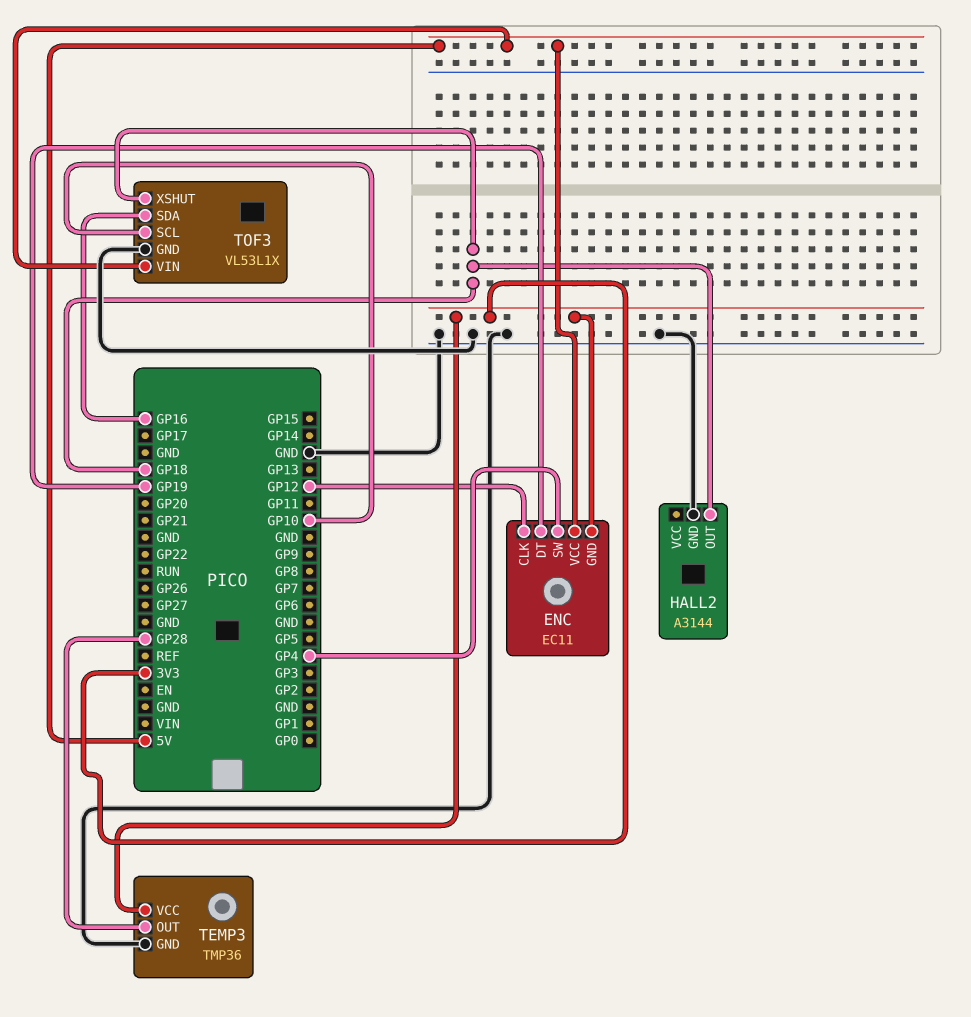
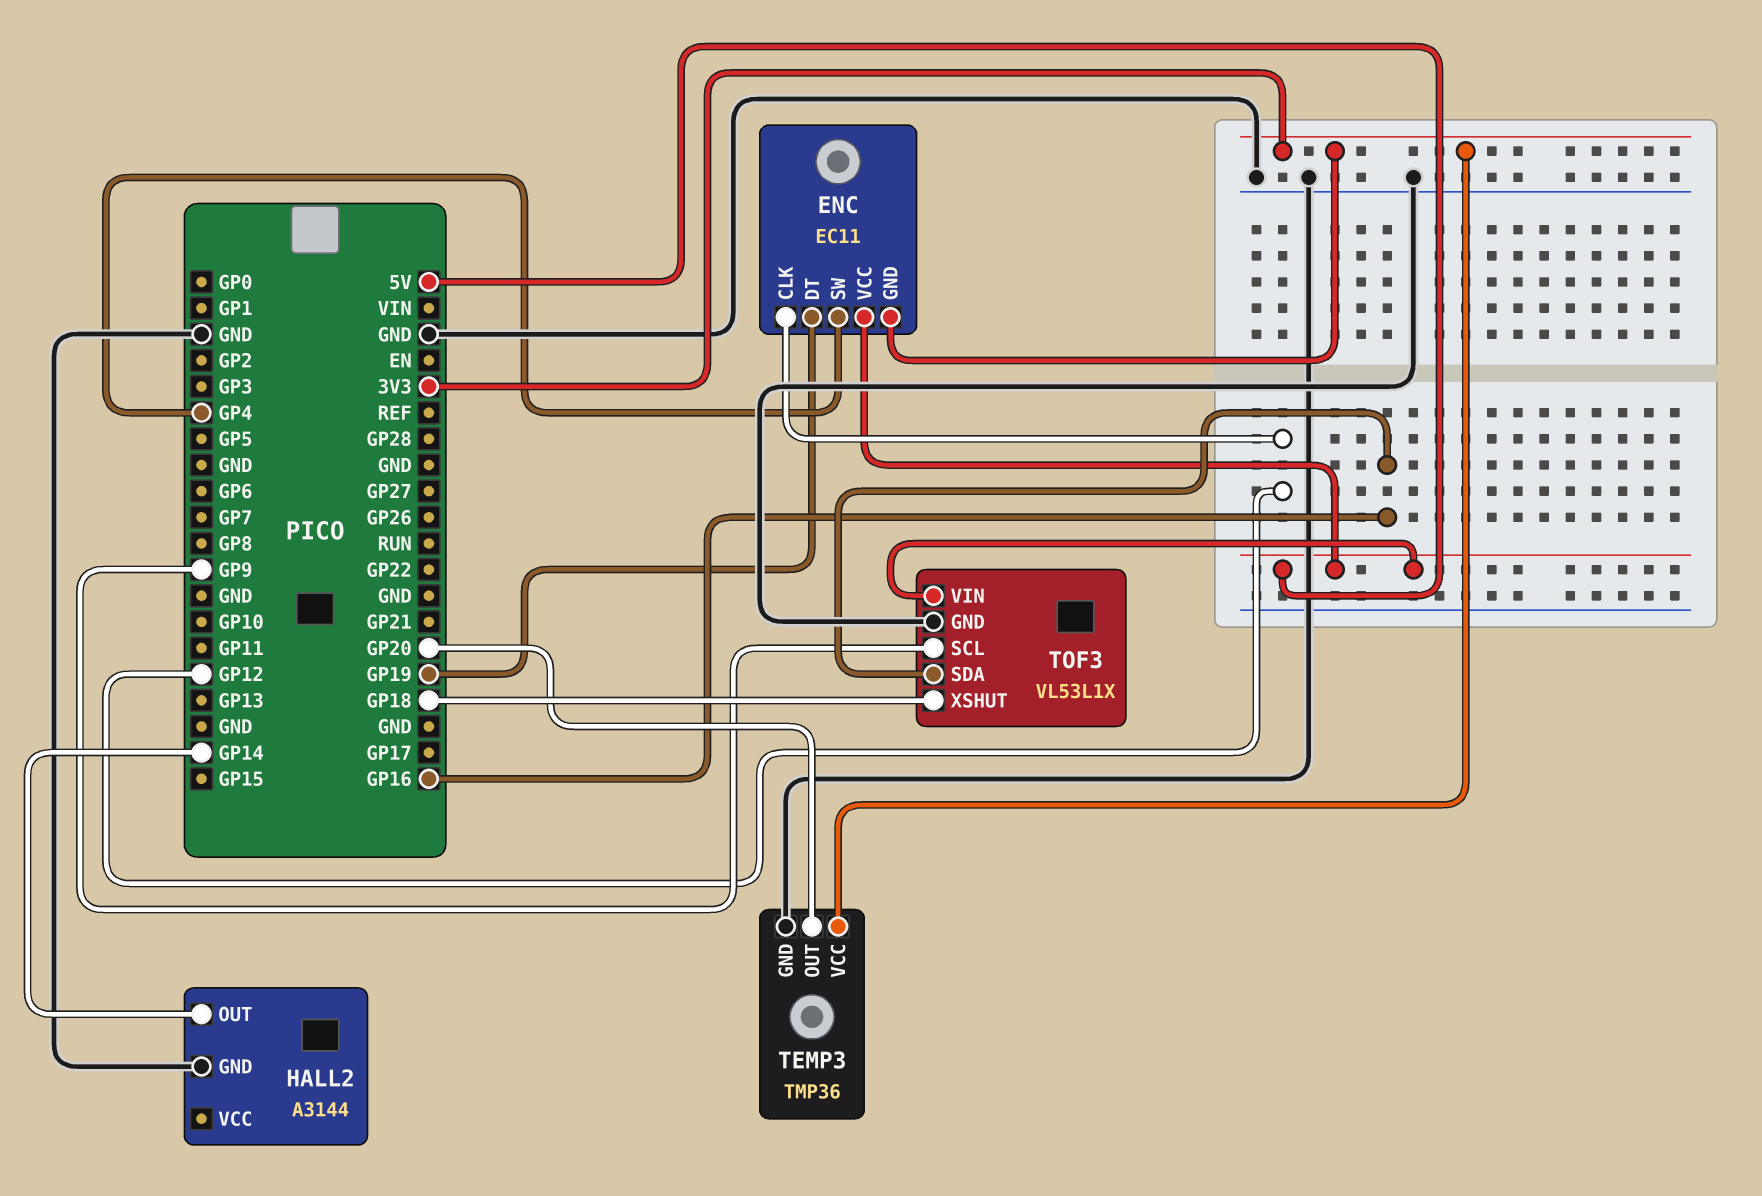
HALL2 pin OUT: GP18 -> GP14
TEMP3 pin OUT: GP28 -> GP20
TOF3 pin SCL: GP10 -> GP9

